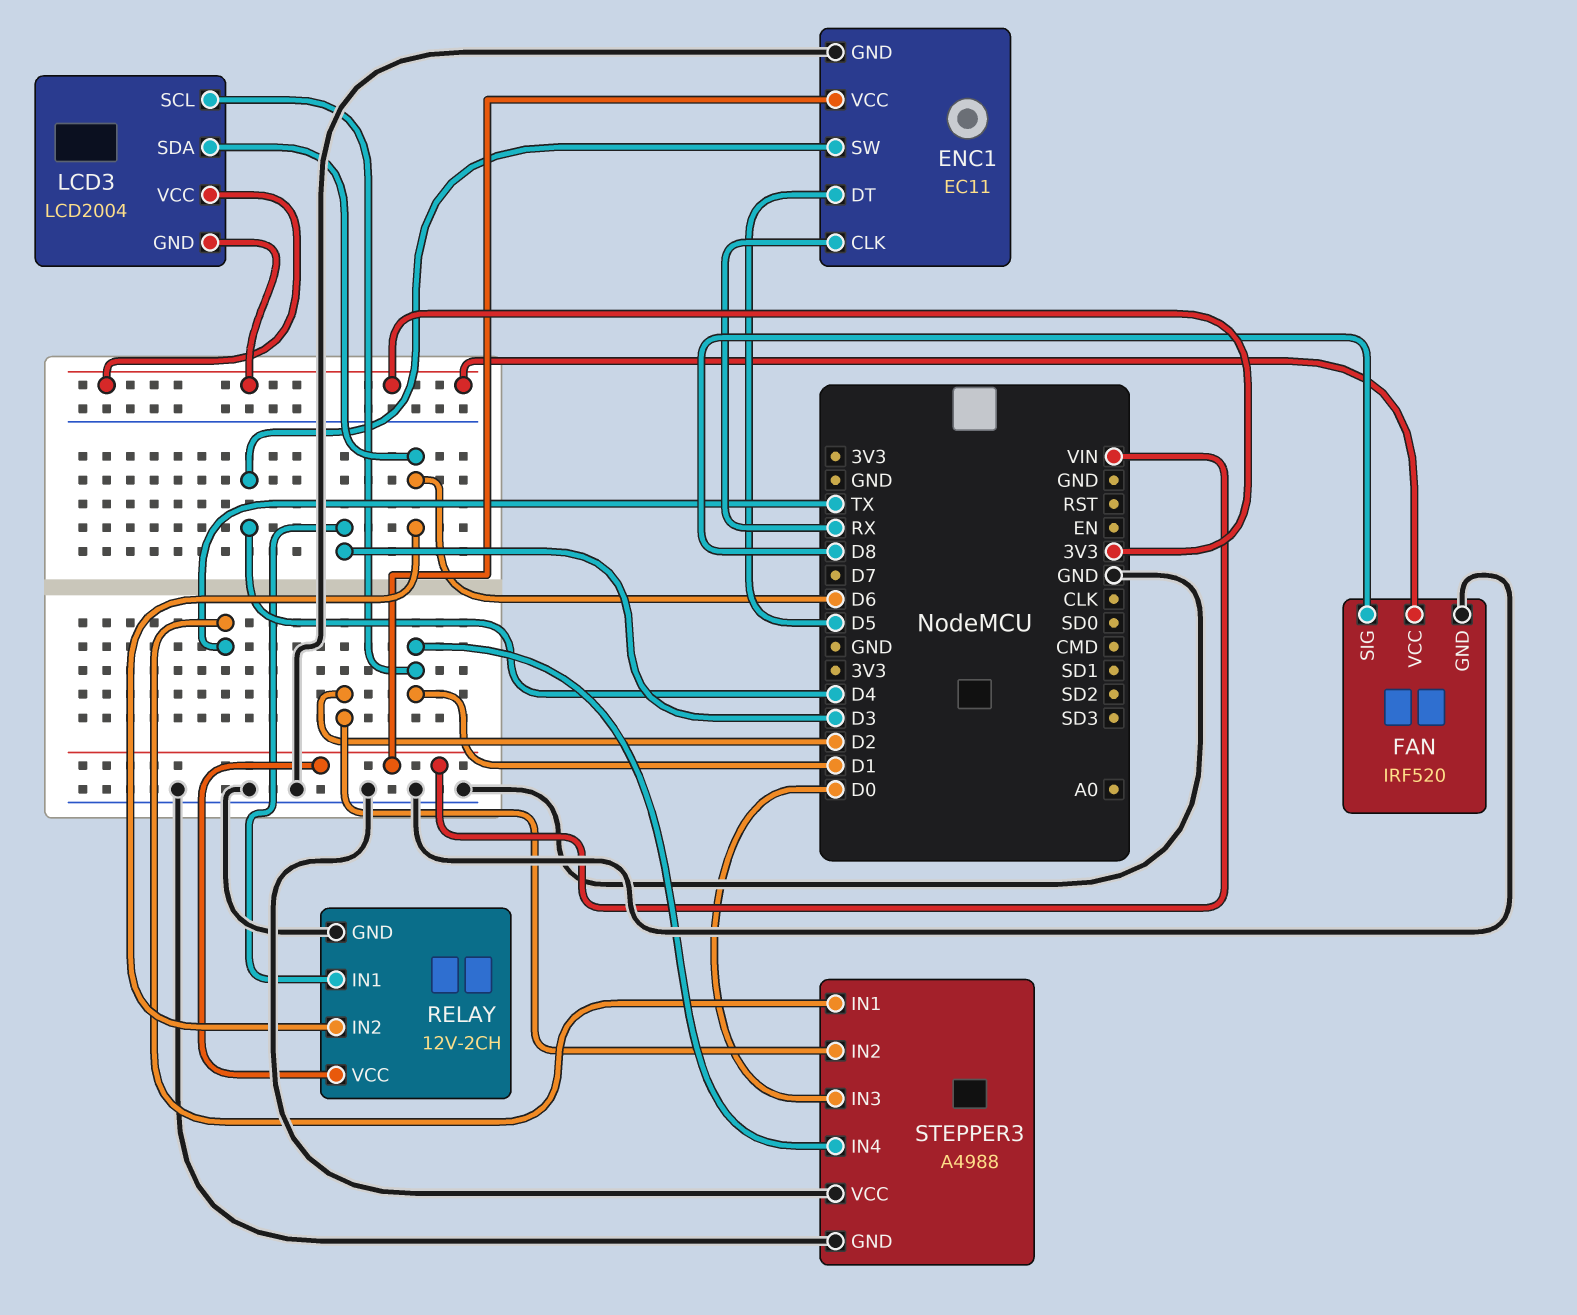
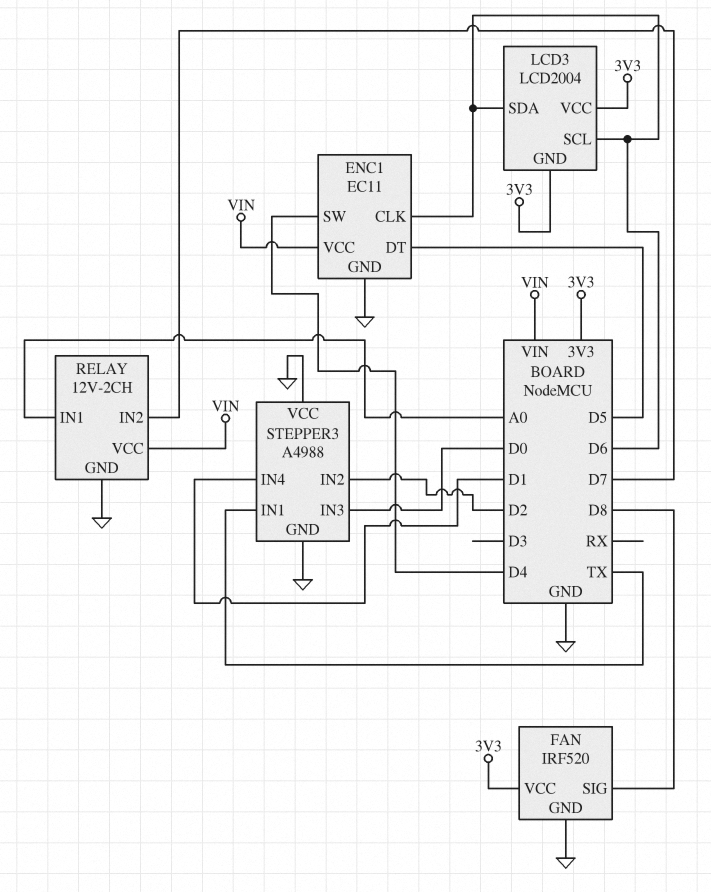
ENC1 pin CLK: RX -> D6
LCD3 pin SCL: D1 -> D6
RELAY pin IN1: D3 -> A0
RELAY pin IN2: D6 -> D7

